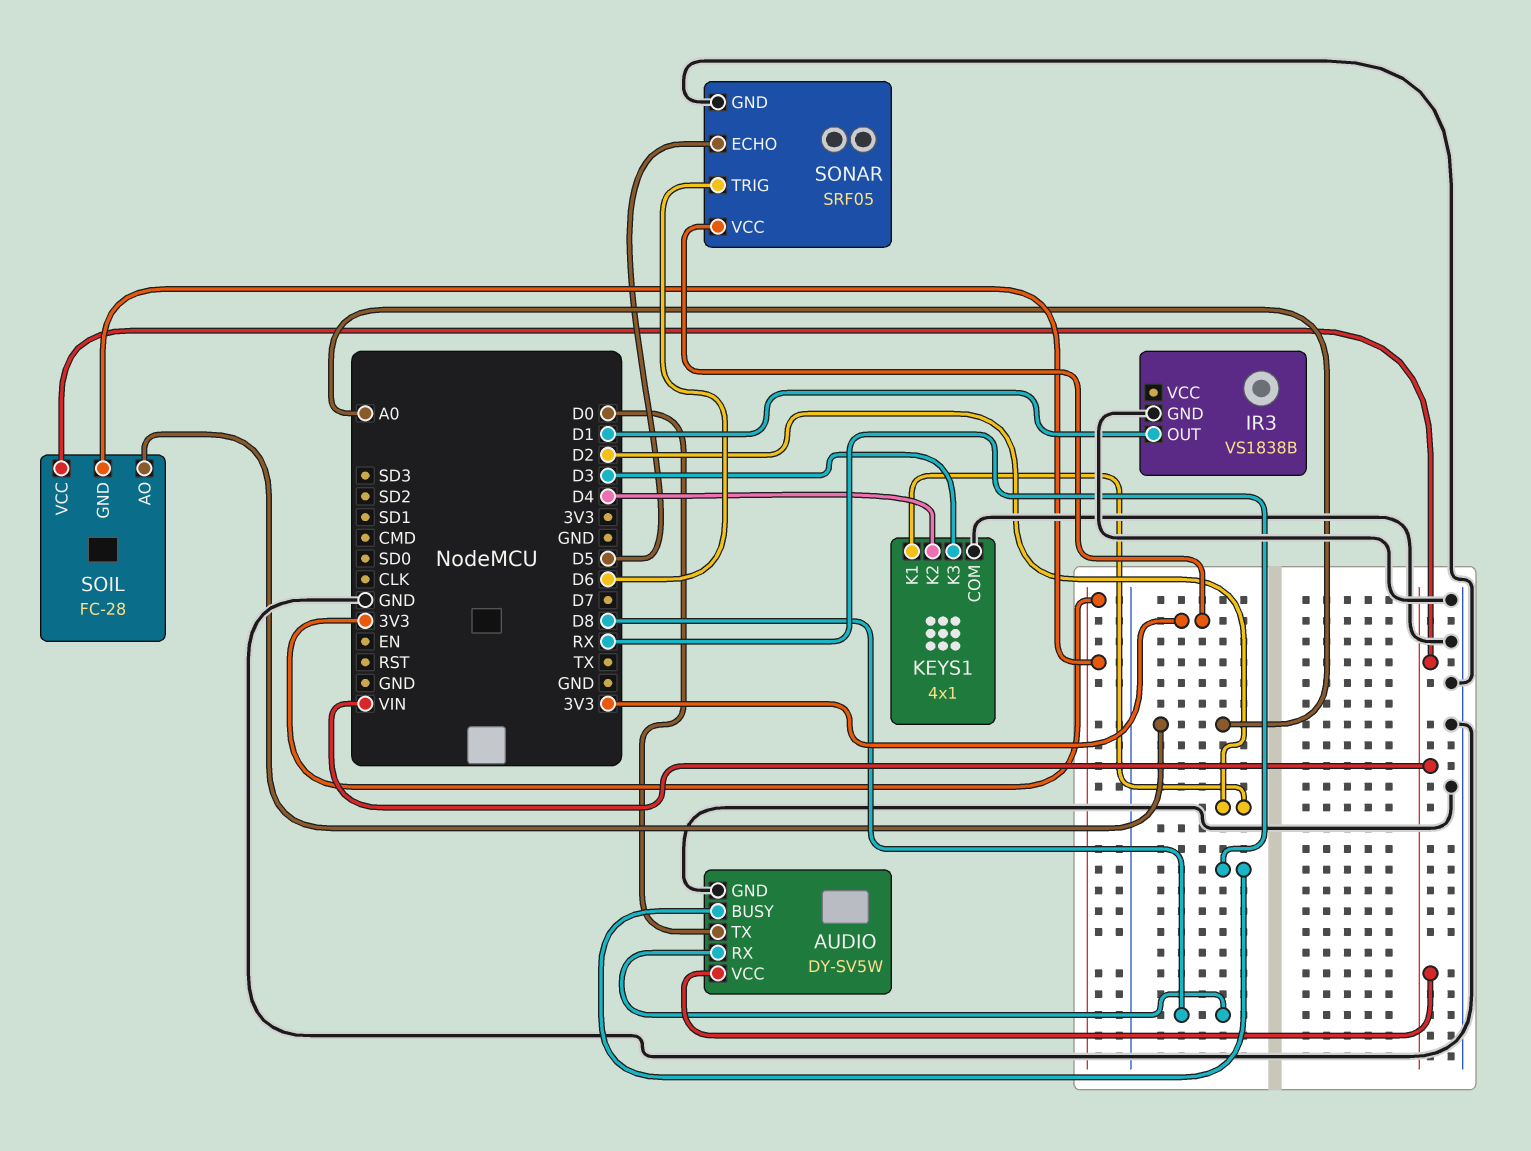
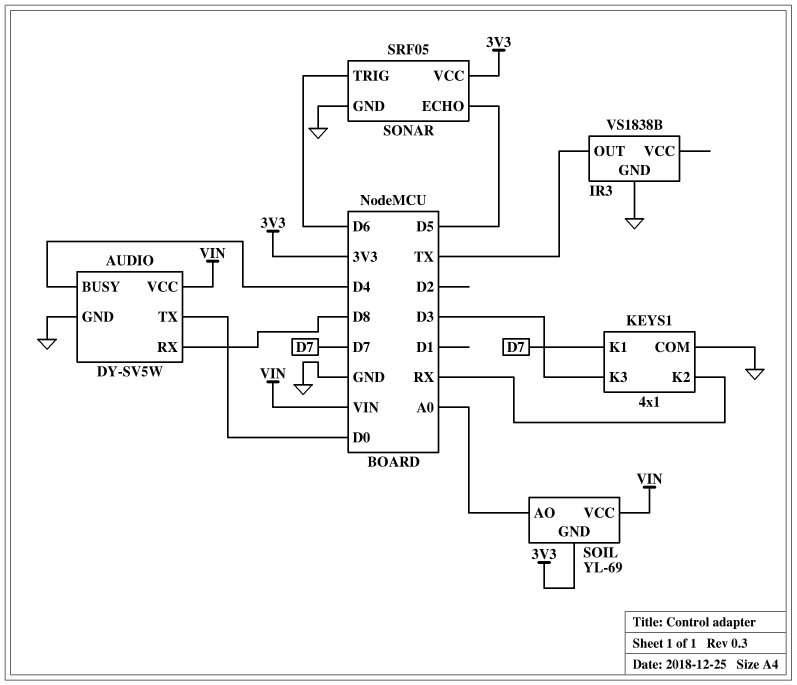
AUDIO pin BUSY: RX -> D4
IR3 pin OUT: D1 -> TX
KEYS1 pin K1: D2 -> D7
KEYS1 pin K2: D4 -> RX
SOIL: FC-28 -> YL-69

